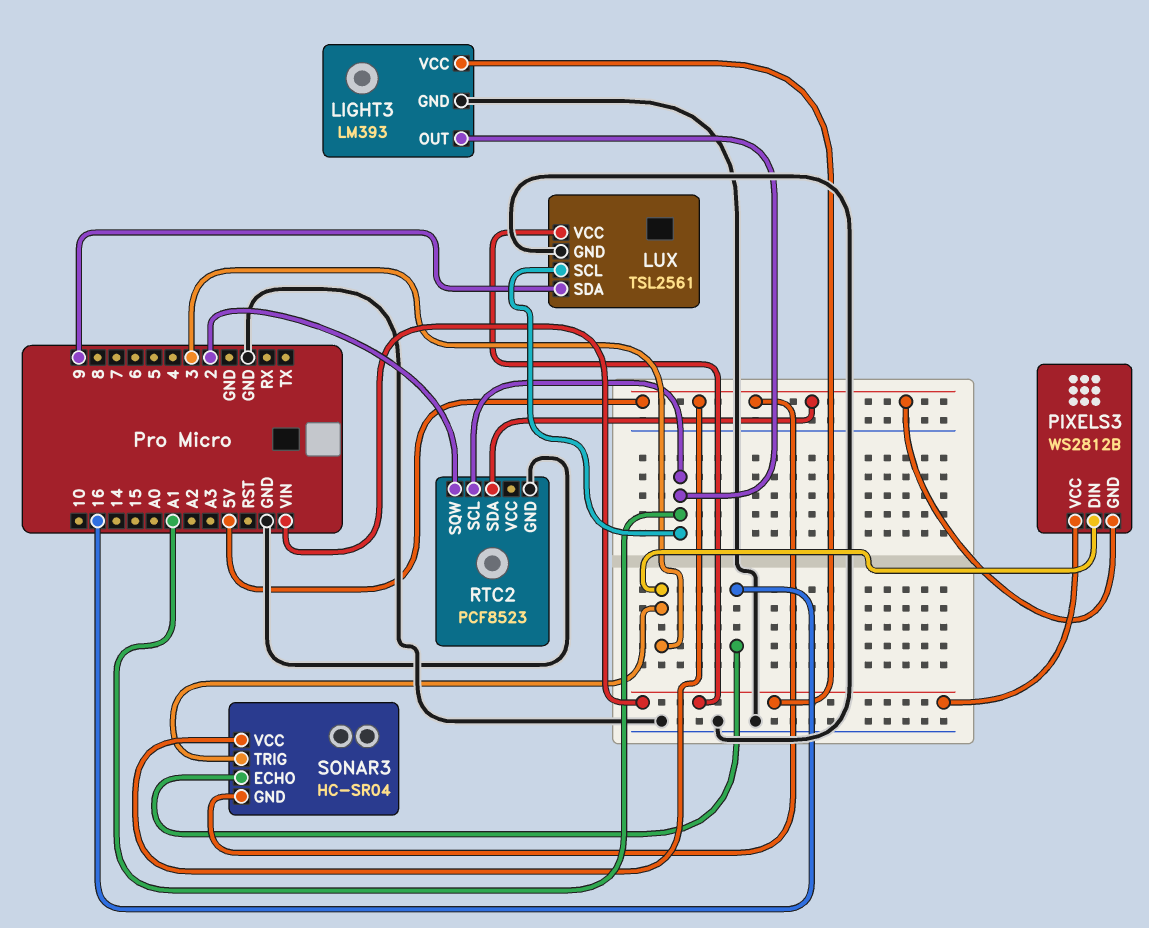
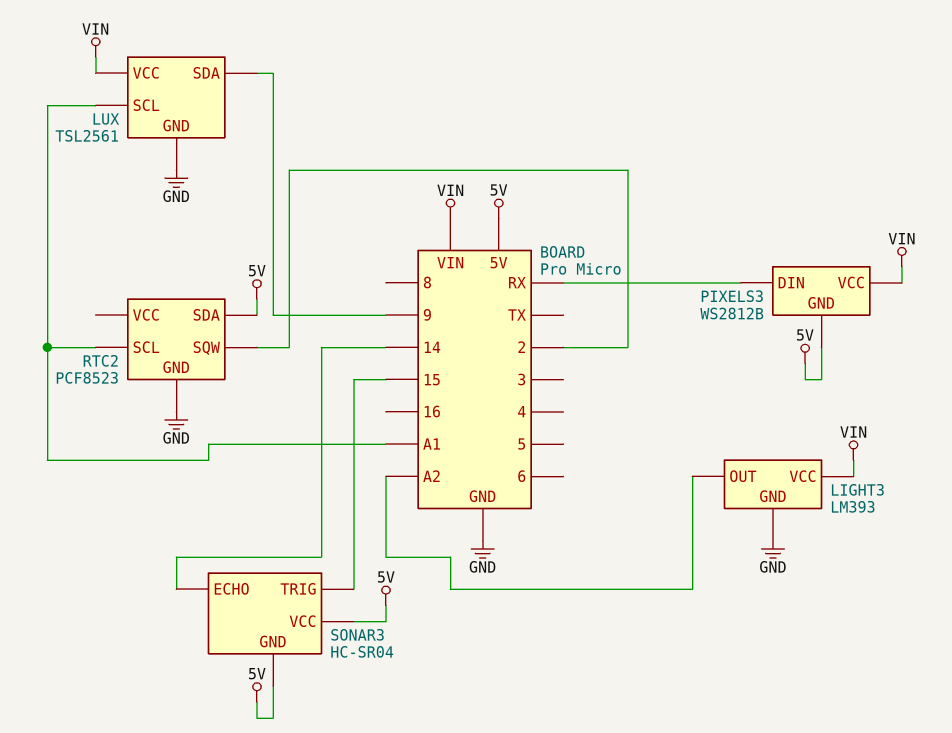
LIGHT3 pin OUT: A1 -> A2
PIXELS3 pin DIN: 3 -> RX
SONAR3 pin ECHO: 16 -> 14
SONAR3 pin TRIG: 3 -> 15

